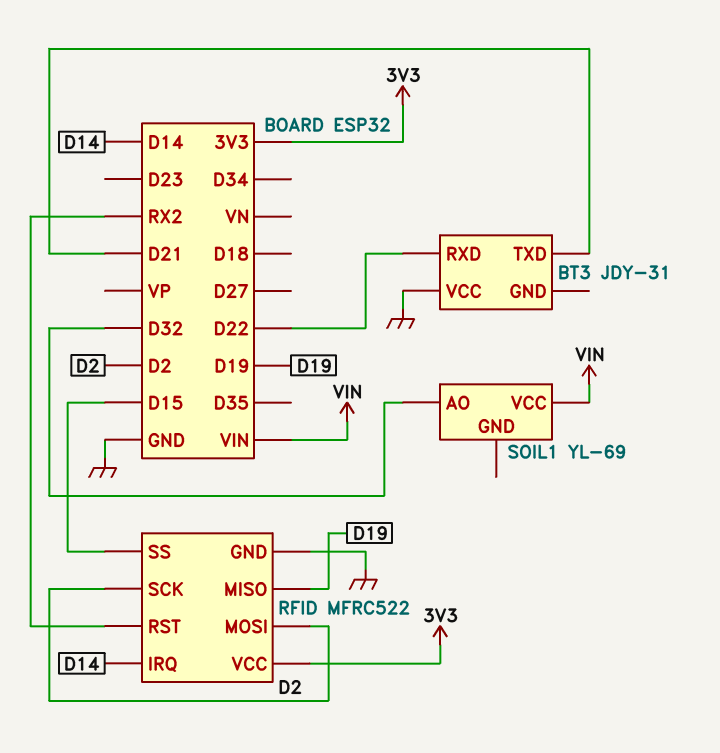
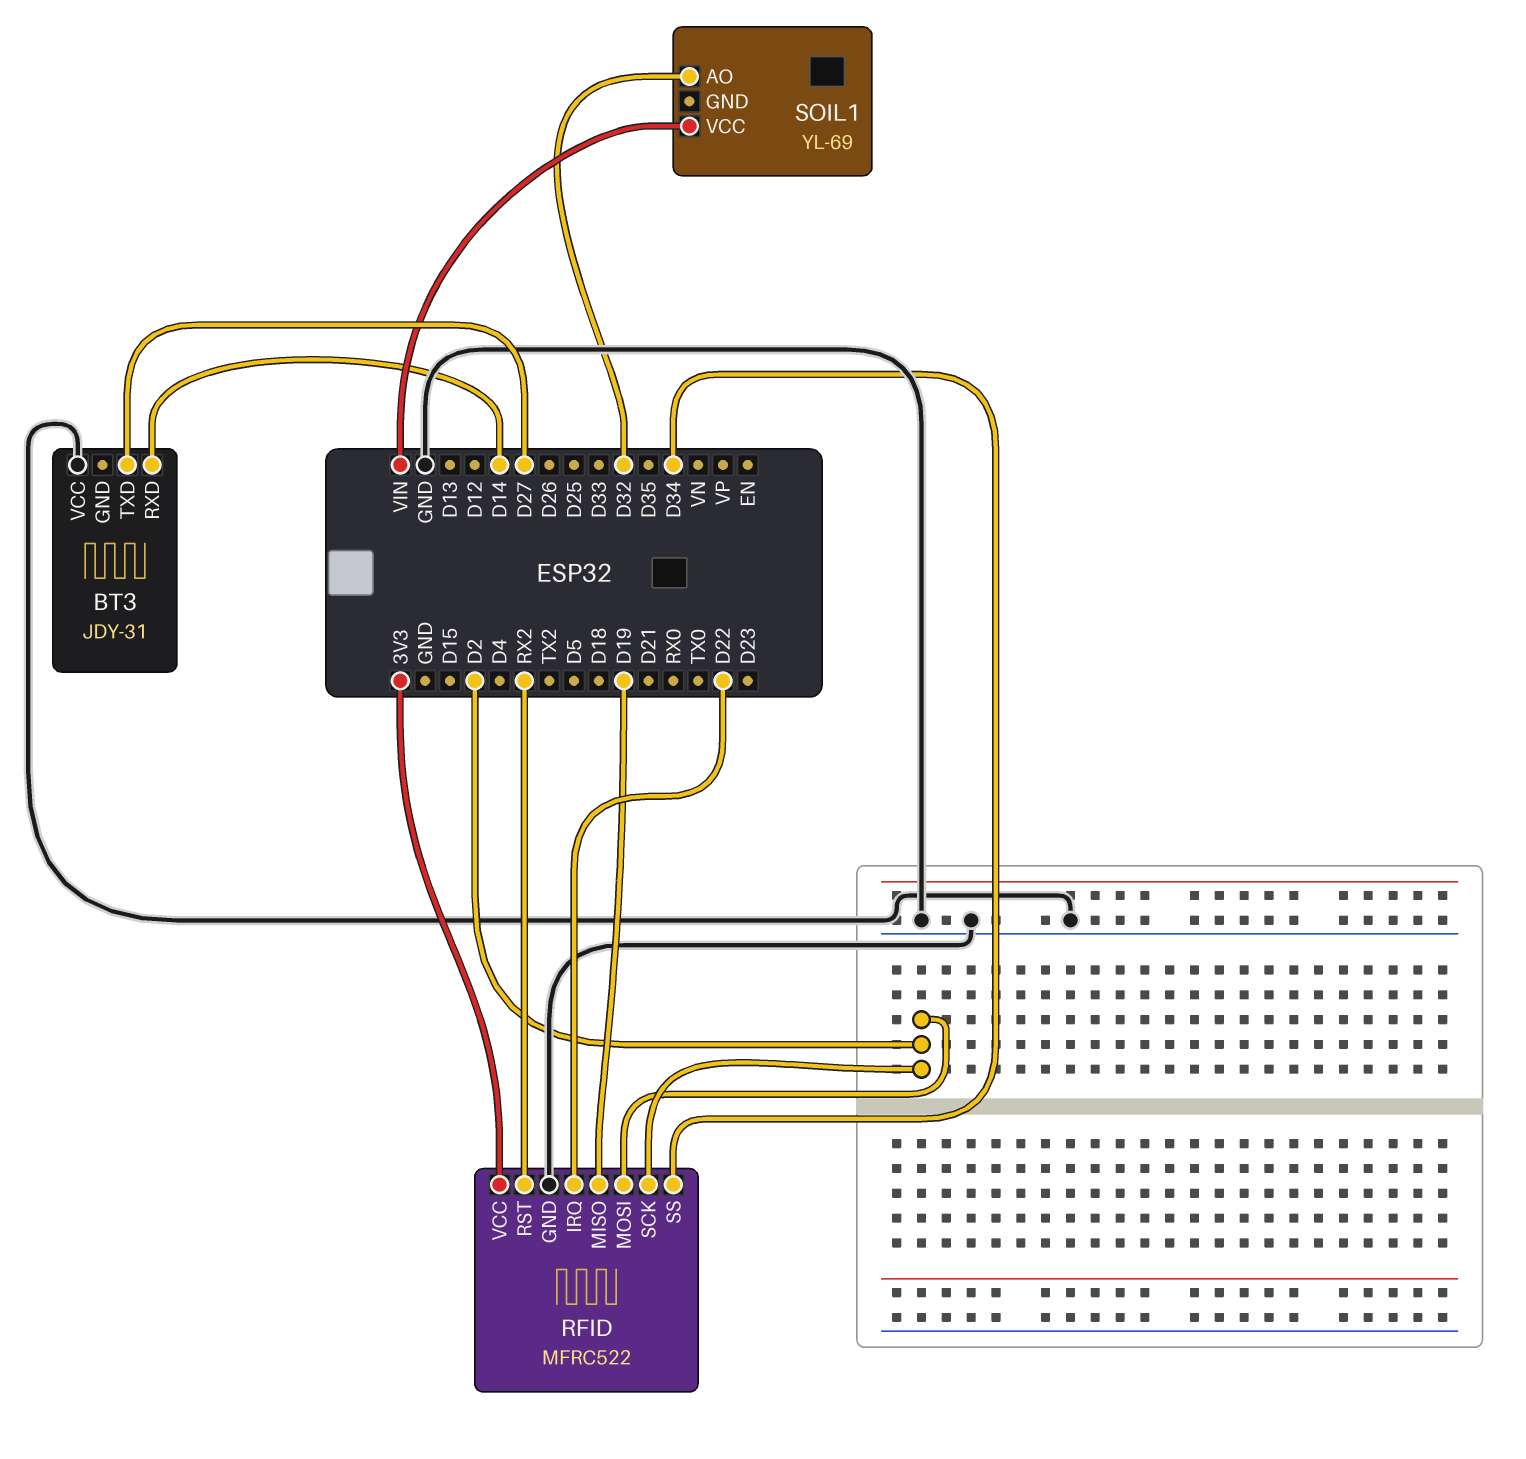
BT3 pin RXD: D22 -> D14
BT3 pin TXD: D21 -> D27
RFID pin IRQ: D14 -> D22
RFID pin SS: D15 -> D34

